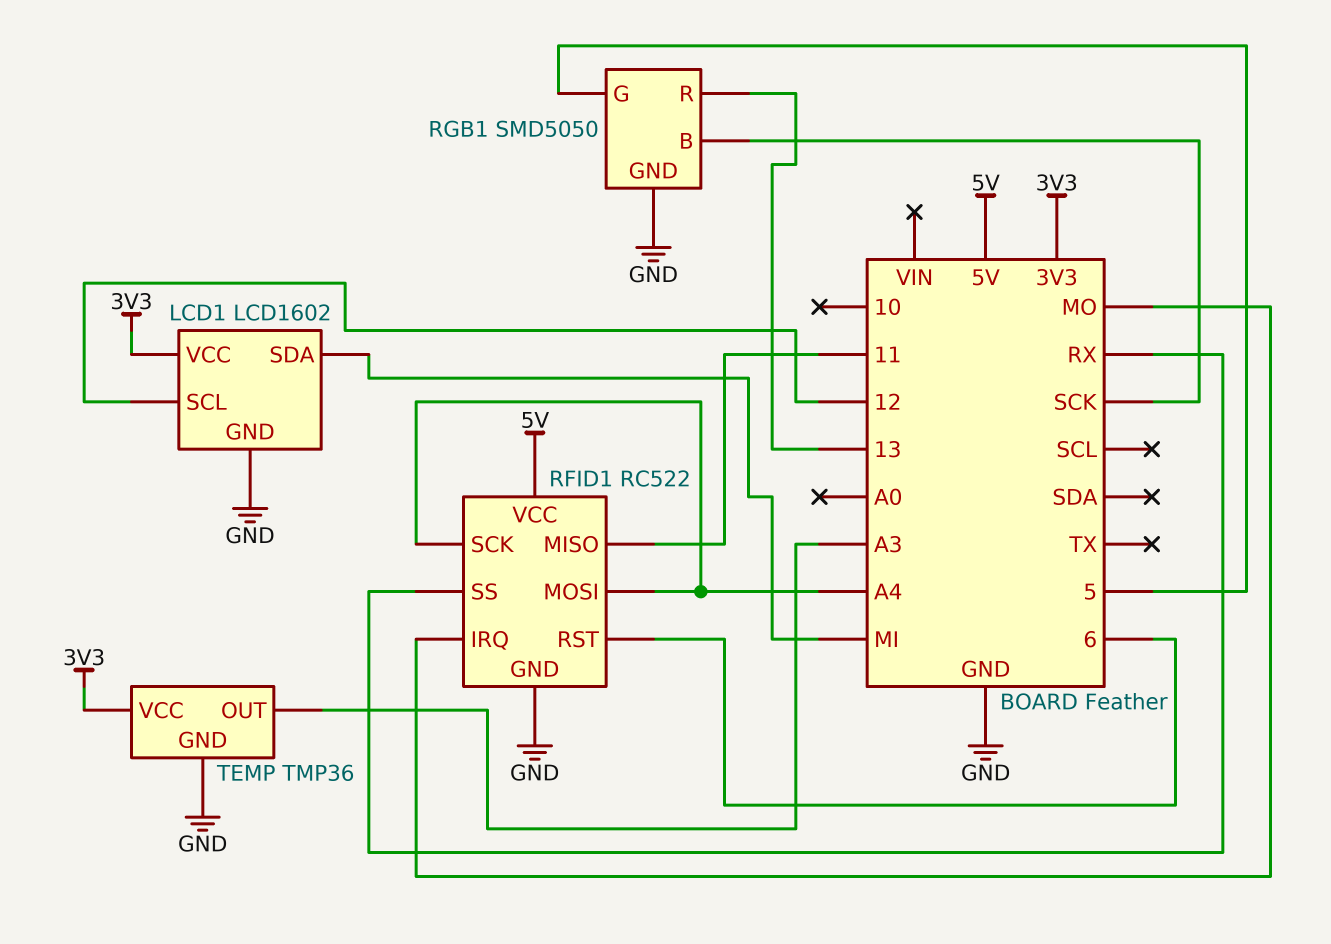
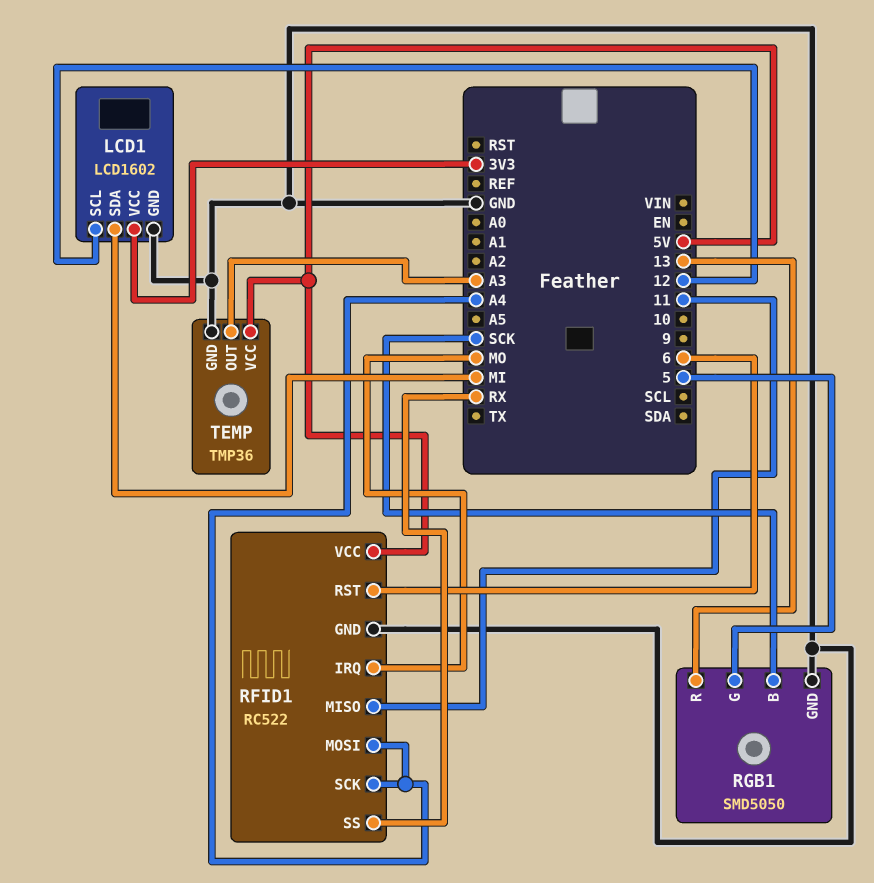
TEMP pin VCC: 3V3 -> 5V

